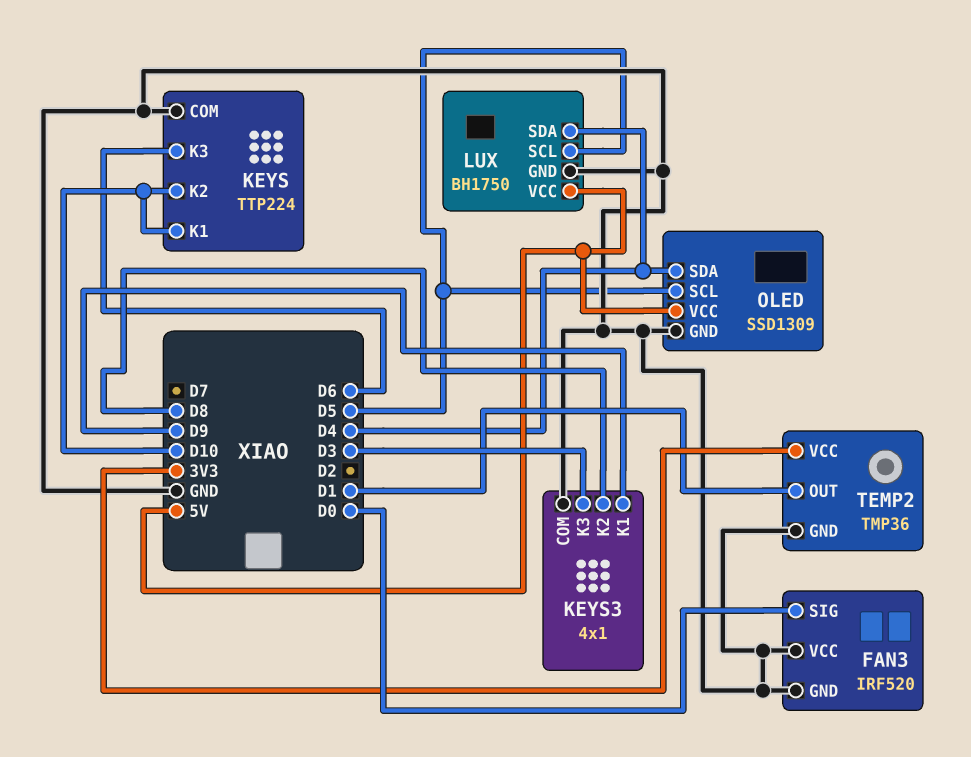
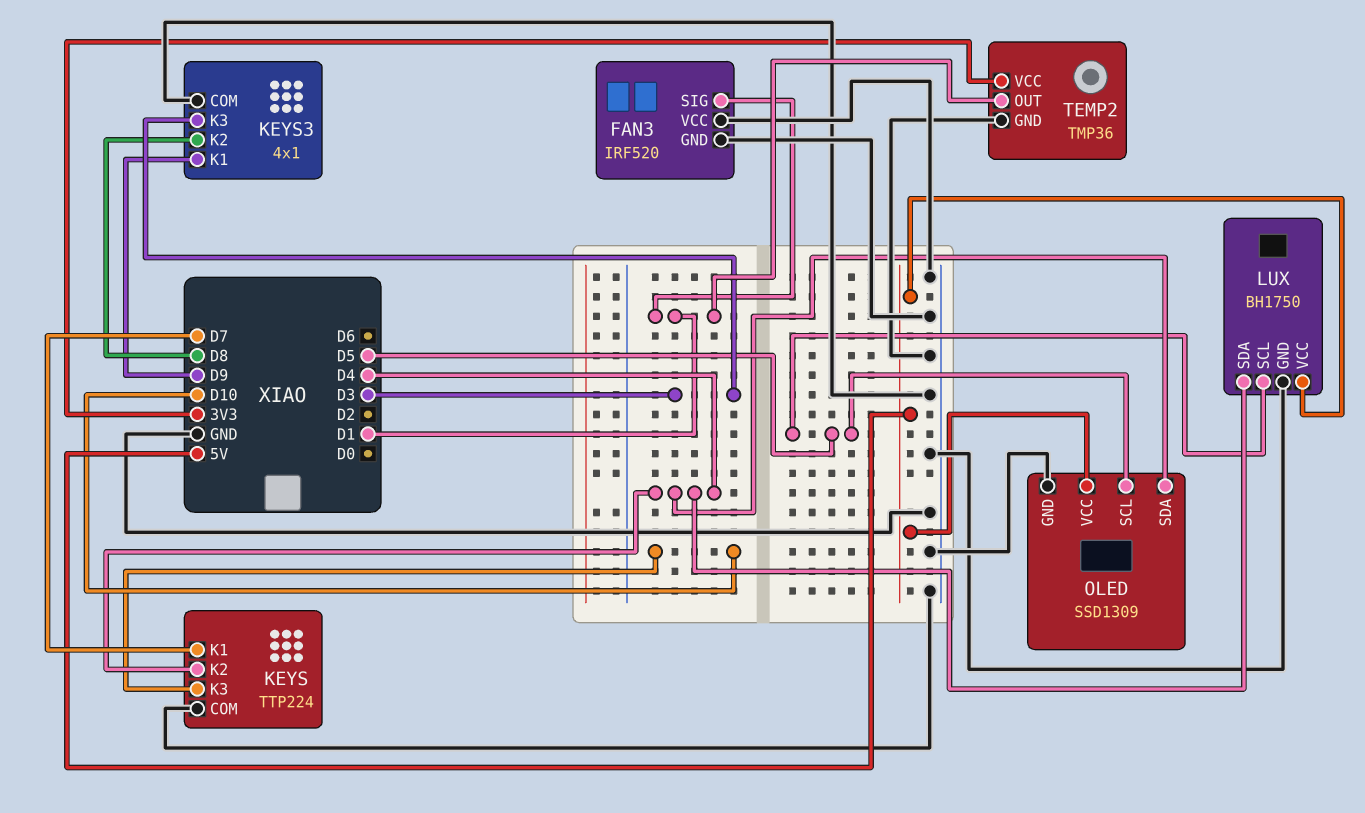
FAN3 pin SIG: D0 -> D1
KEYS pin K1: D10 -> D7
KEYS pin K2: D10 -> D4
KEYS pin K3: D6 -> D10

